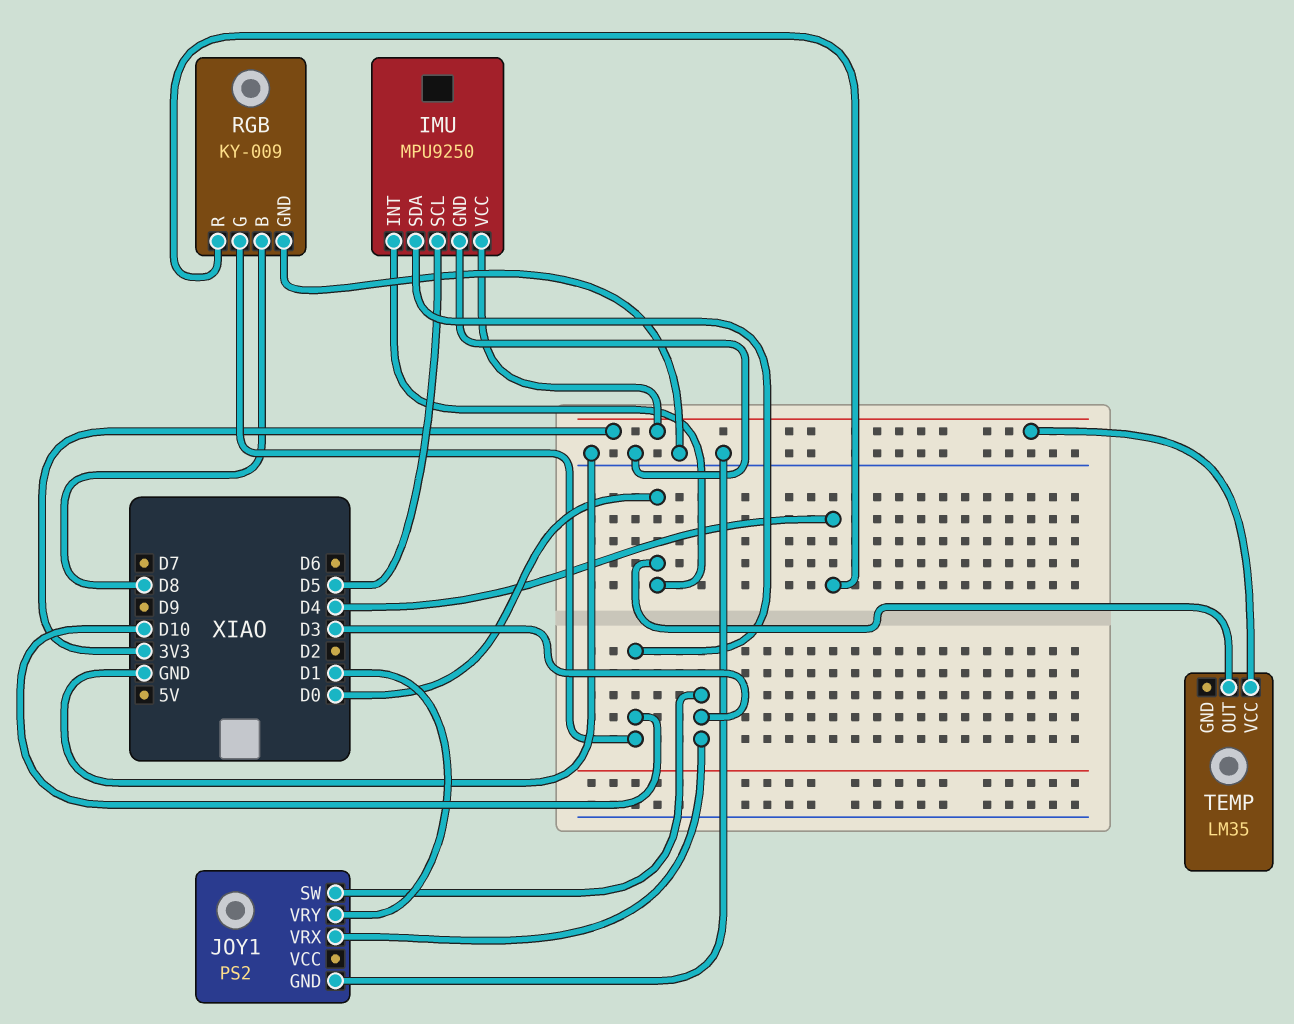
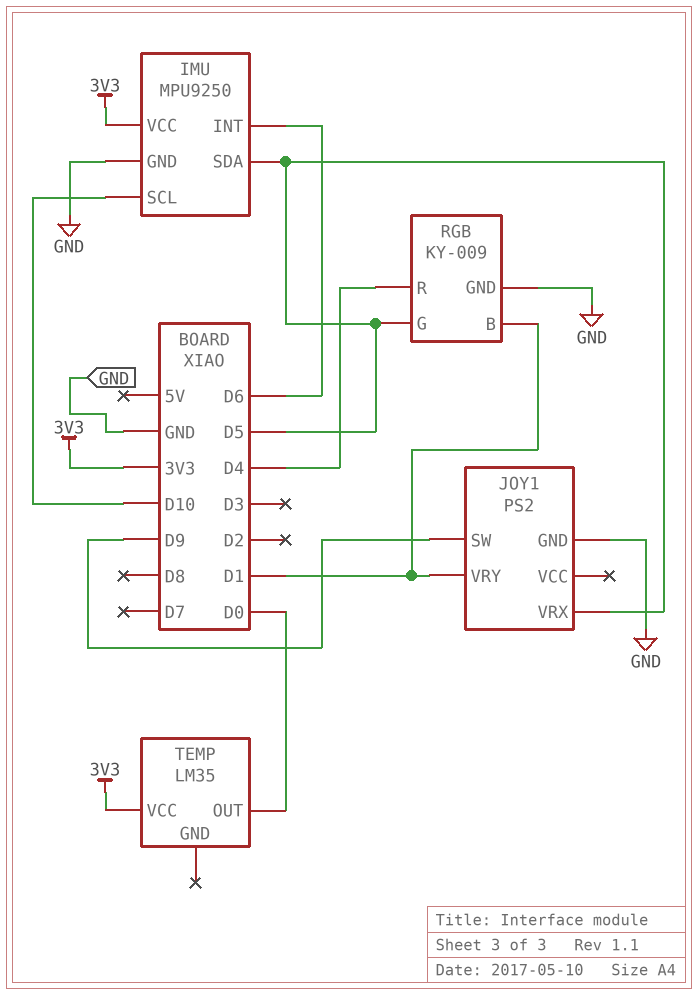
IMU pin INT: D0 -> D6
IMU pin SCL: D5 -> D10
IMU pin SDA: D10 -> D5
JOY1 pin SW: D3 -> D9
JOY1 pin VRX: D3 -> D5
RGB pin B: D8 -> D1
RGB pin G: D10 -> D5

